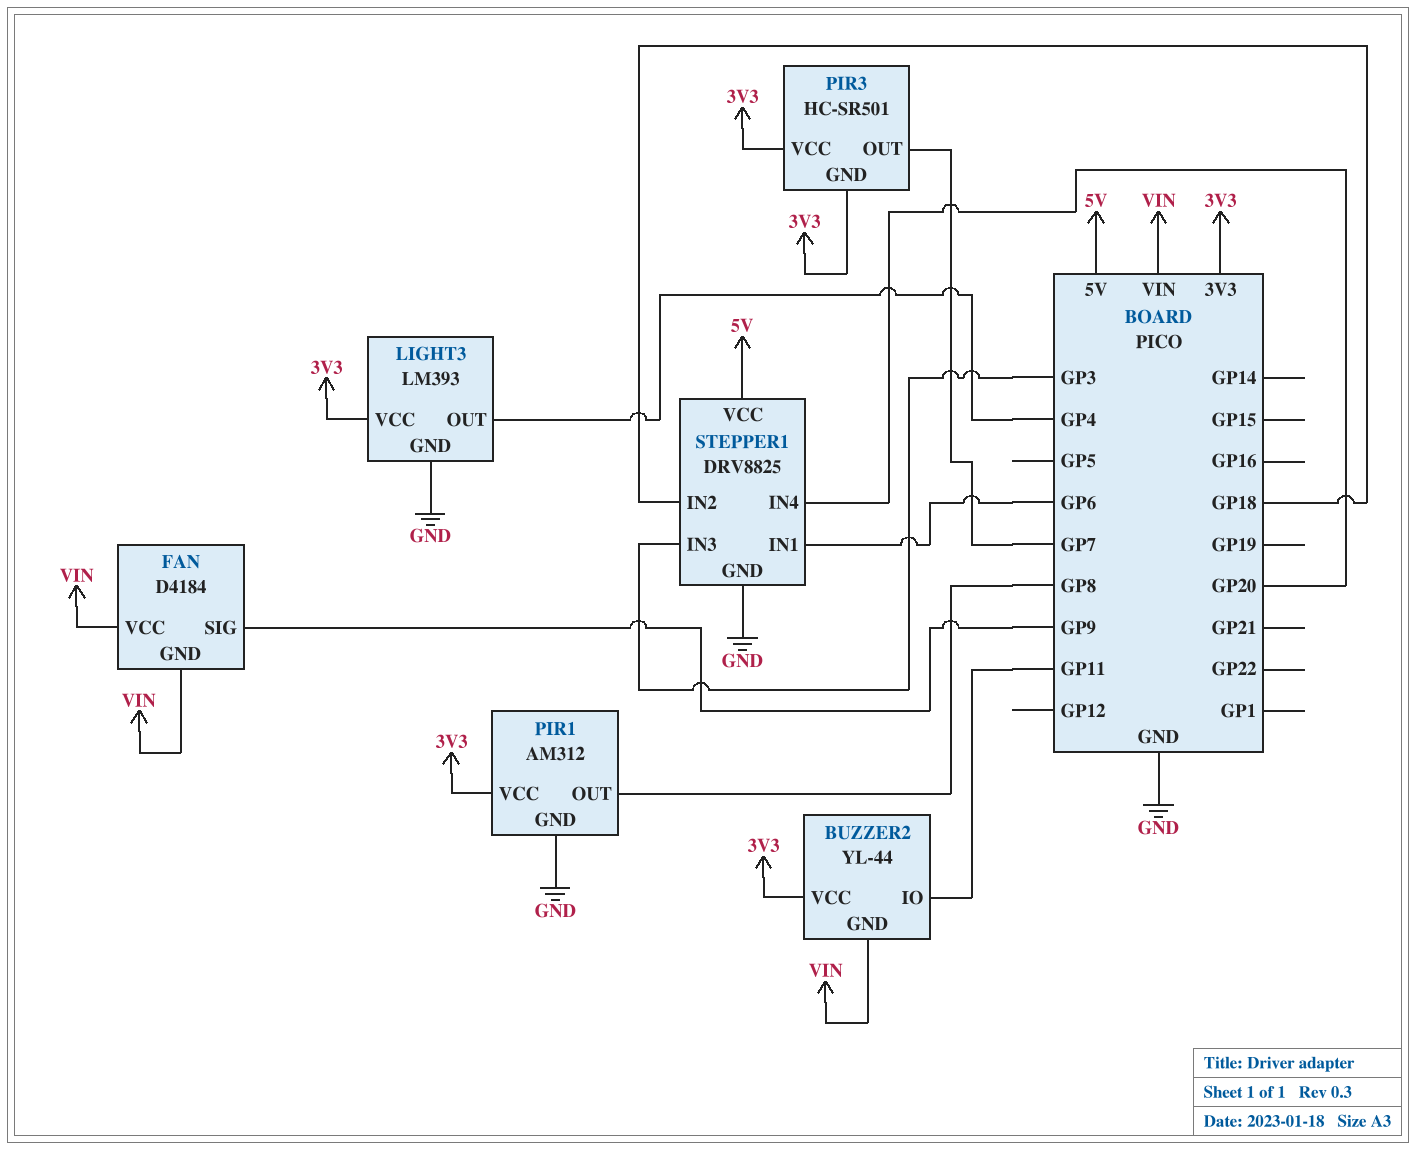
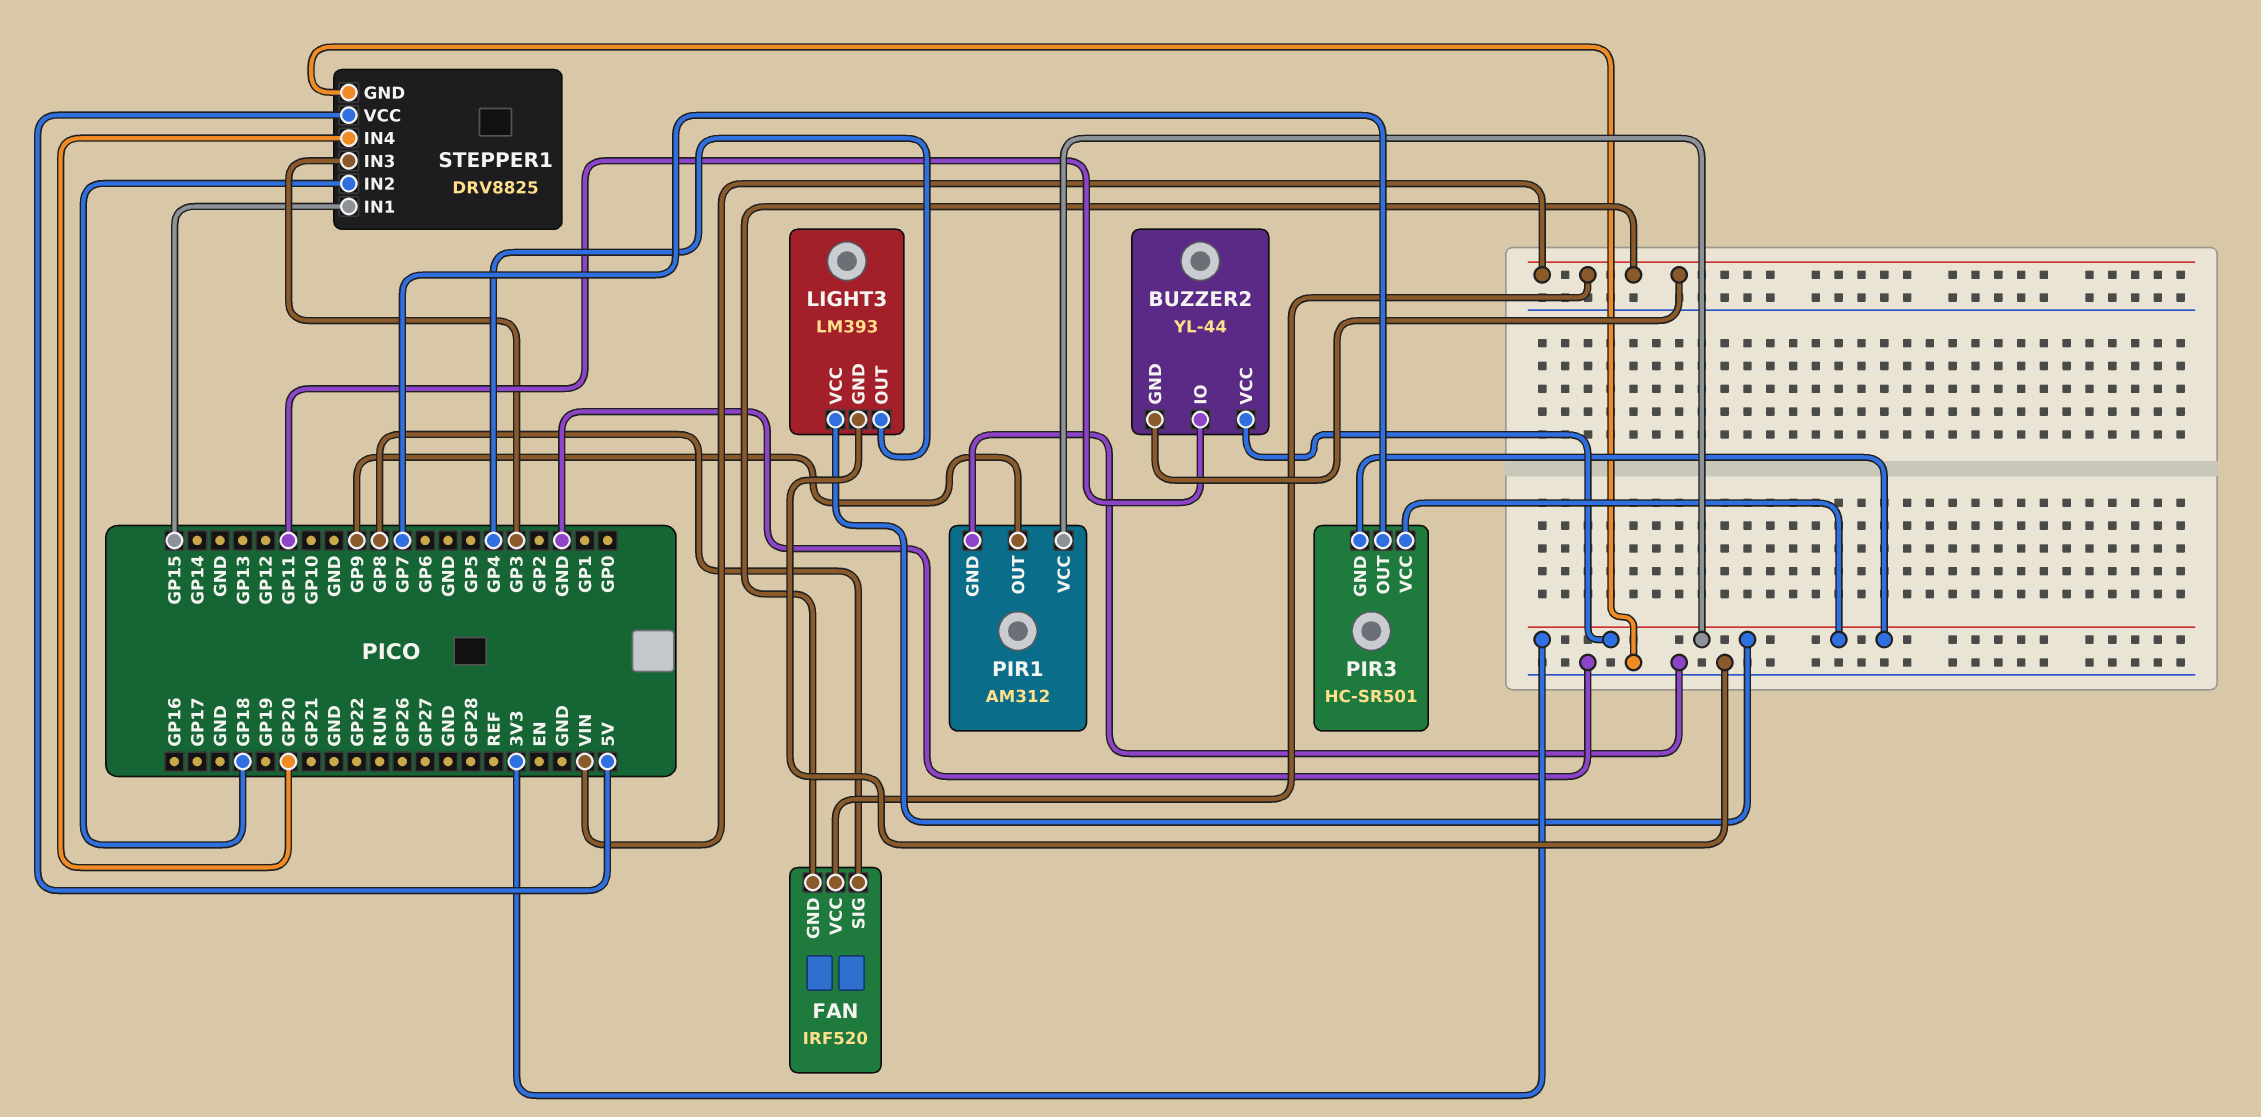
FAN: D4184 -> IRF520
FAN pin SIG: GP9 -> GP8
PIR1 pin OUT: GP8 -> GP9
STEPPER1 pin IN1: GP6 -> GP15

